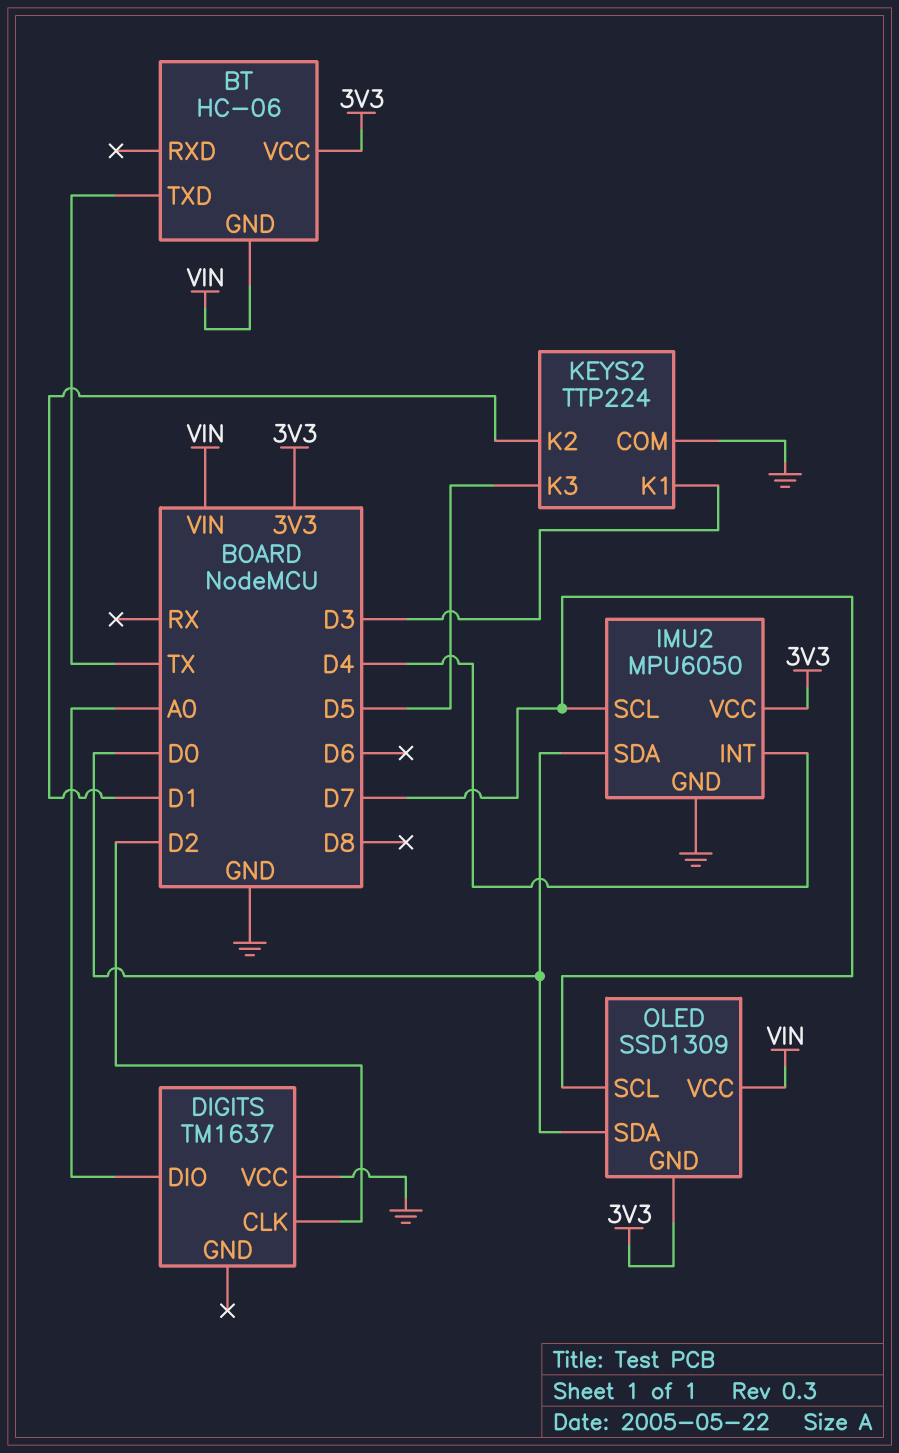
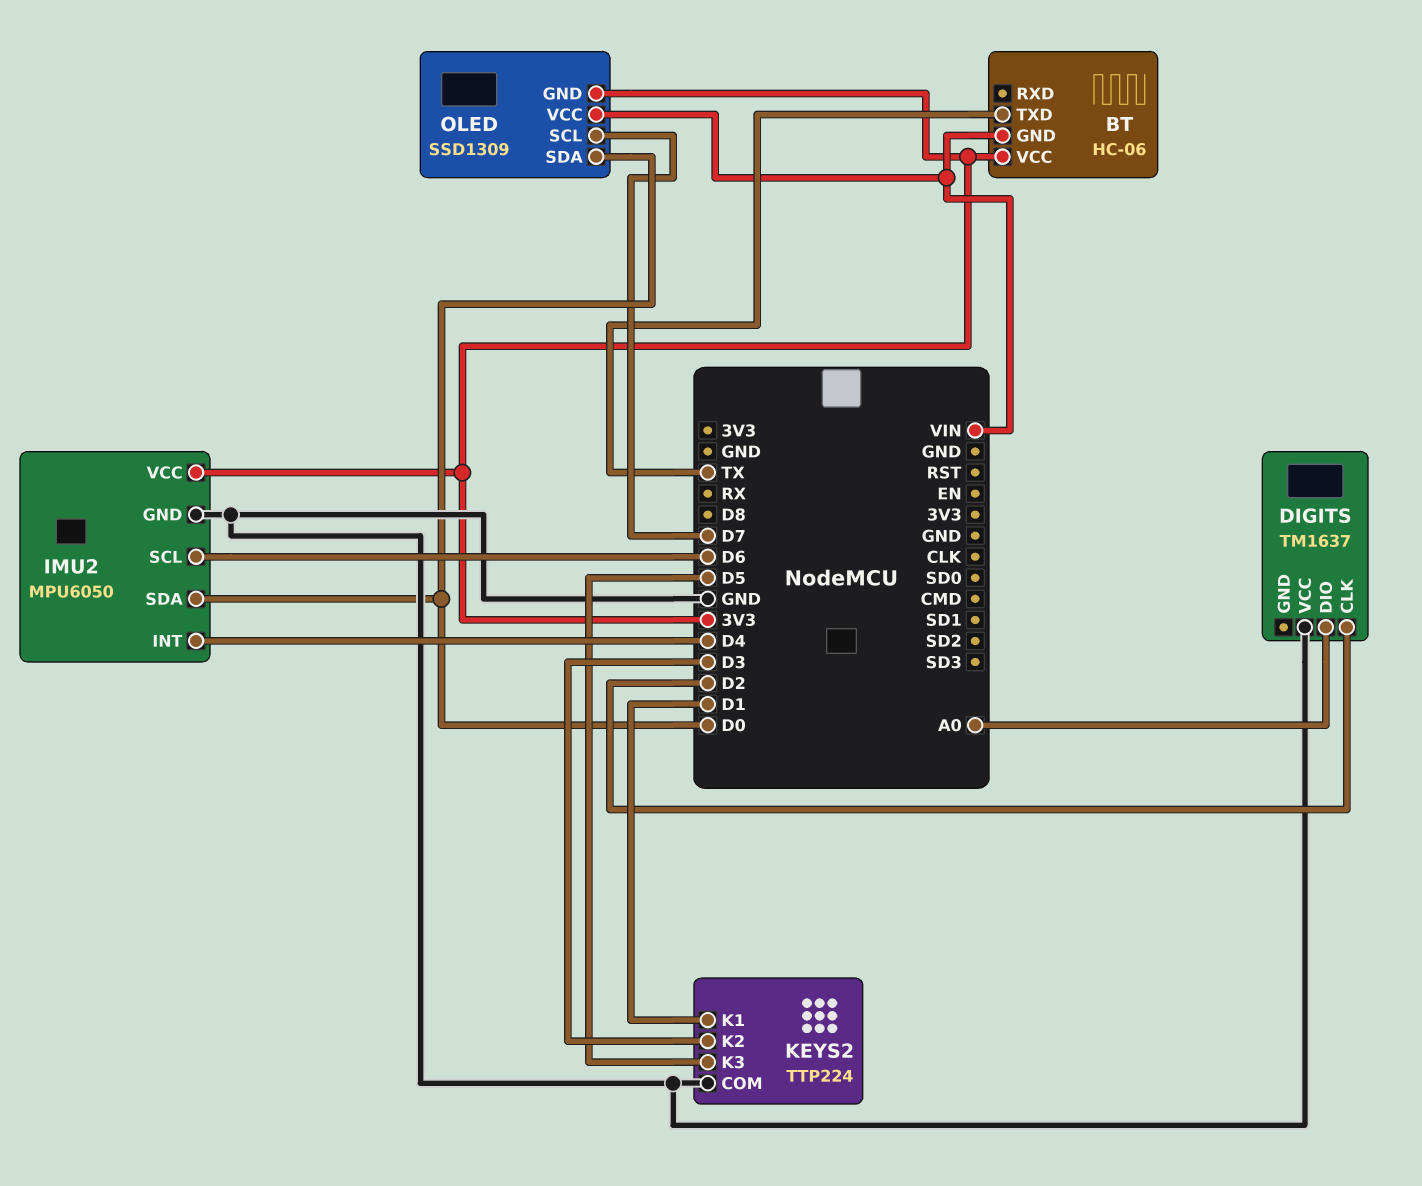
IMU2 pin SCL: D7 -> D6
KEYS2 pin K1: D3 -> D1
KEYS2 pin K2: D1 -> D3

